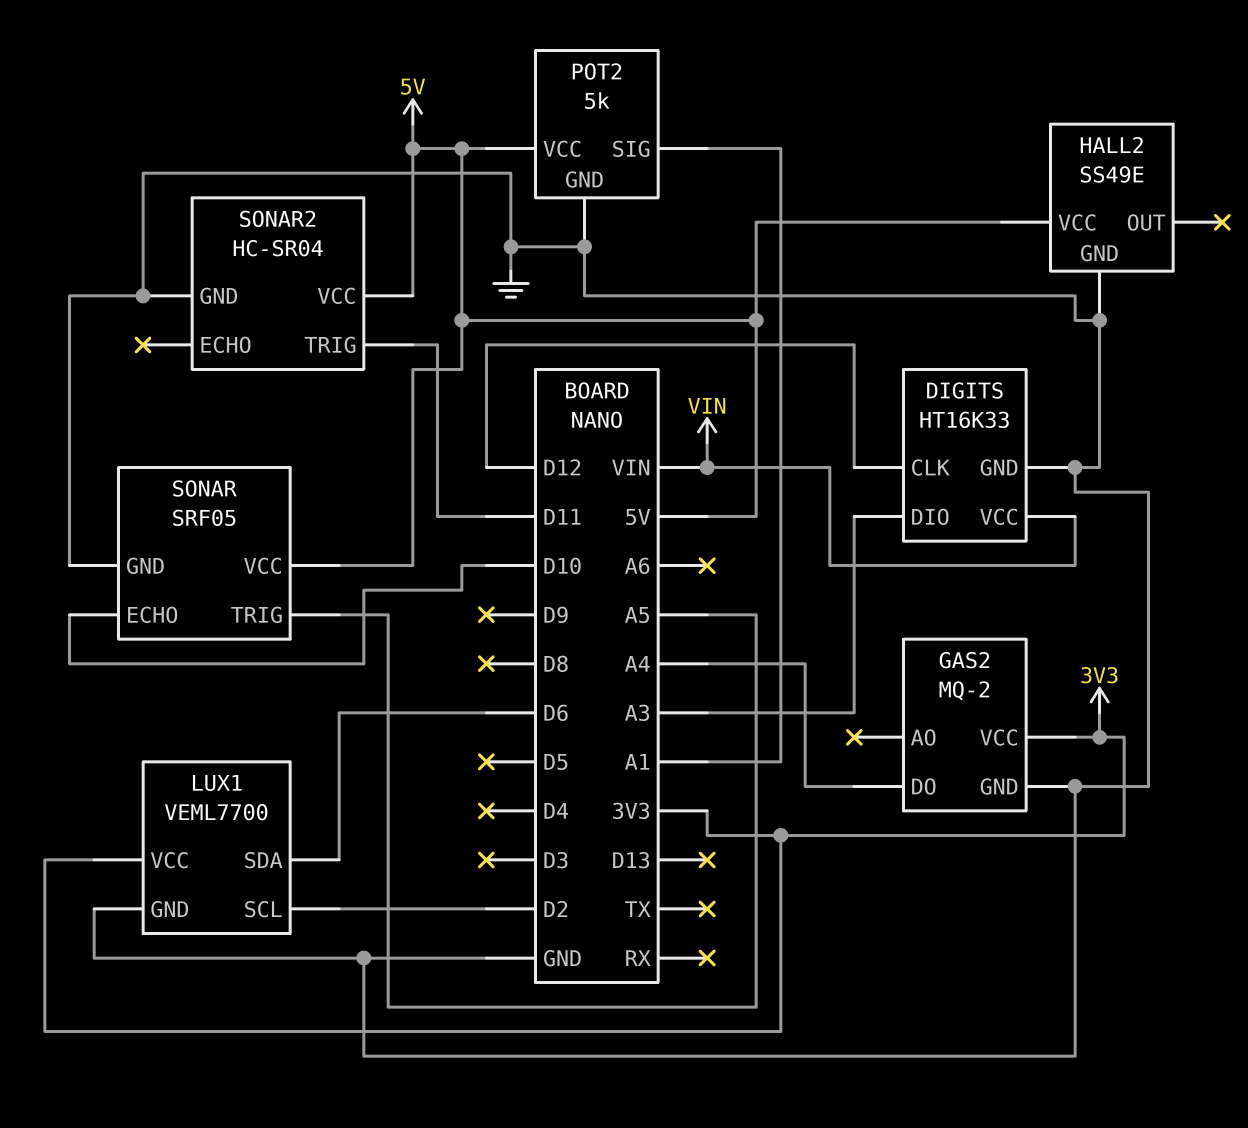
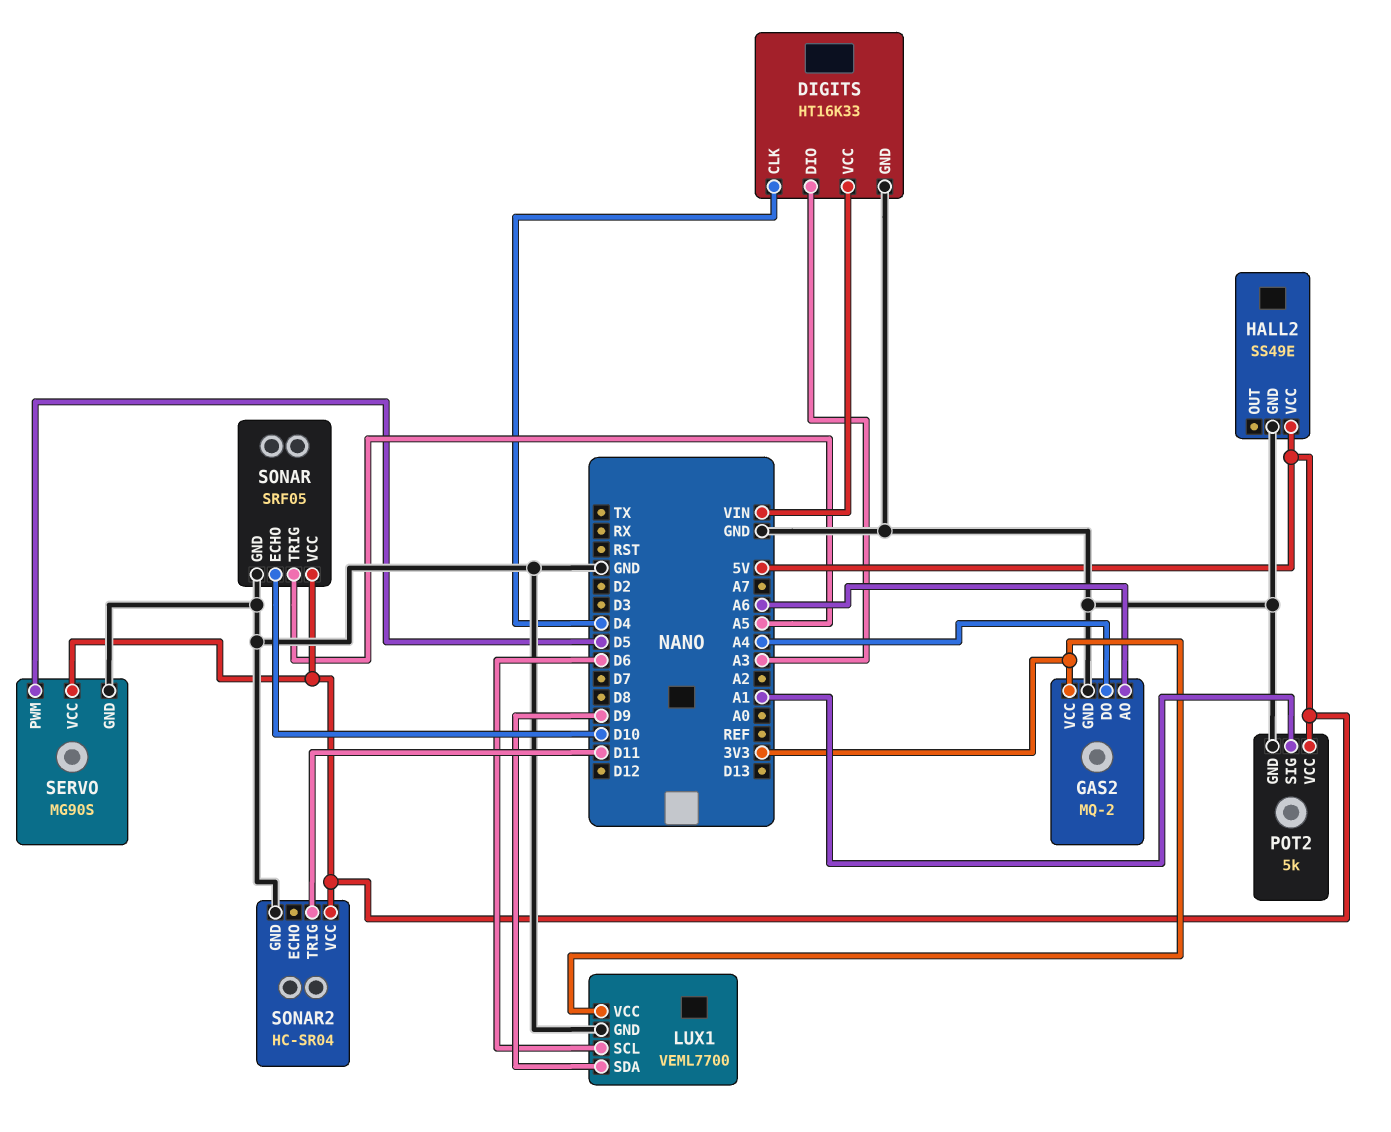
DIGITS pin CLK: D12 -> D4
GAS2 pin AO: none -> A6
LUX1 pin SCL: D2 -> D6
LUX1 pin SDA: D6 -> D9
SERVO: none -> MG90S
SERVO pin GND: none -> GND
SERVO pin PWM: none -> D5
SERVO pin VCC: none -> 5V

